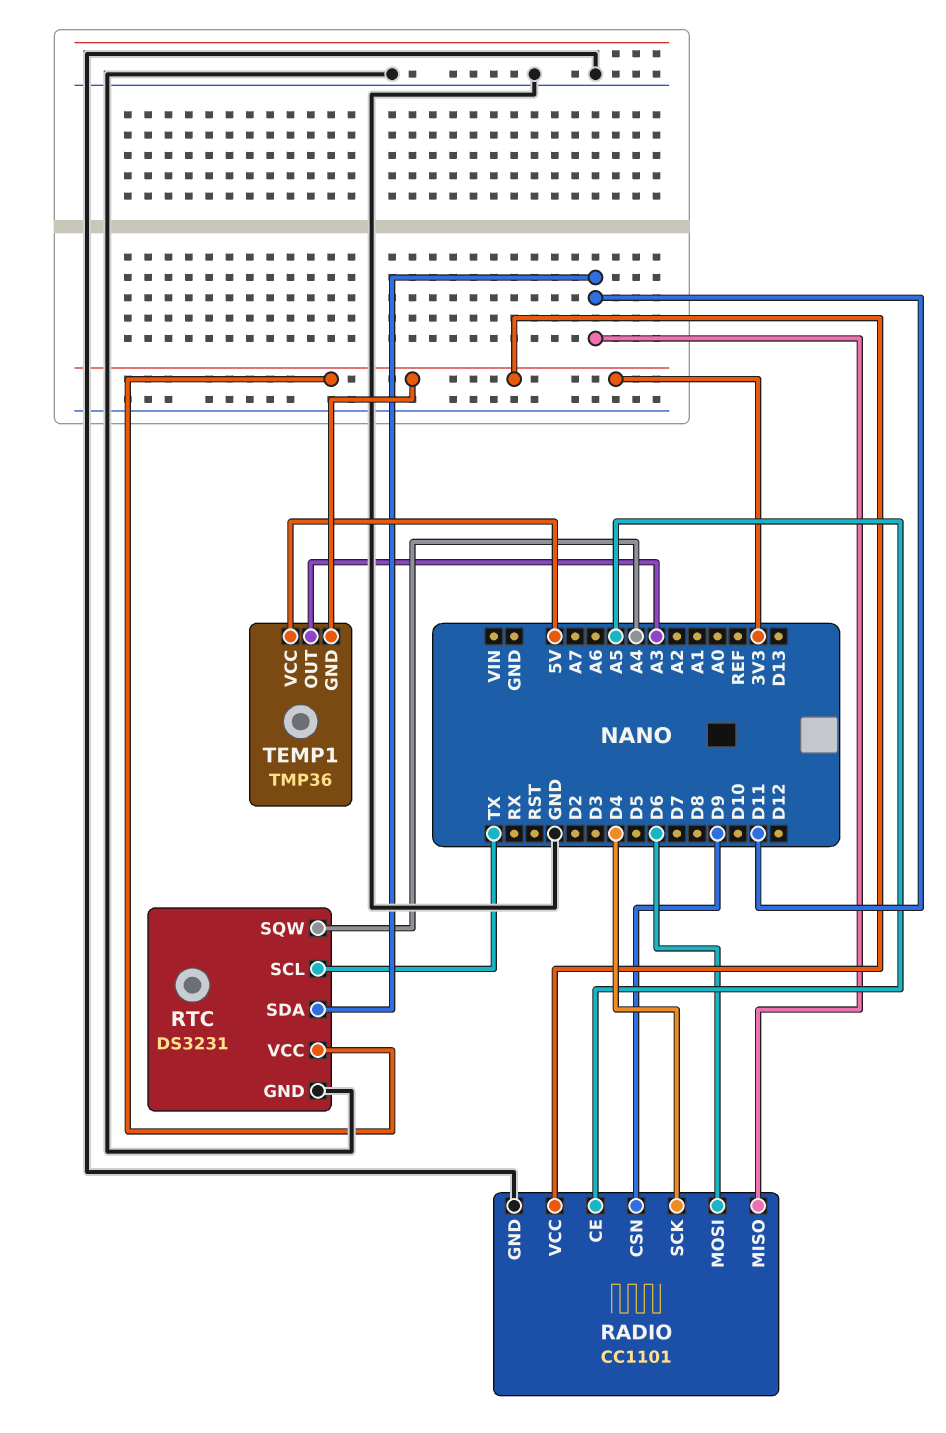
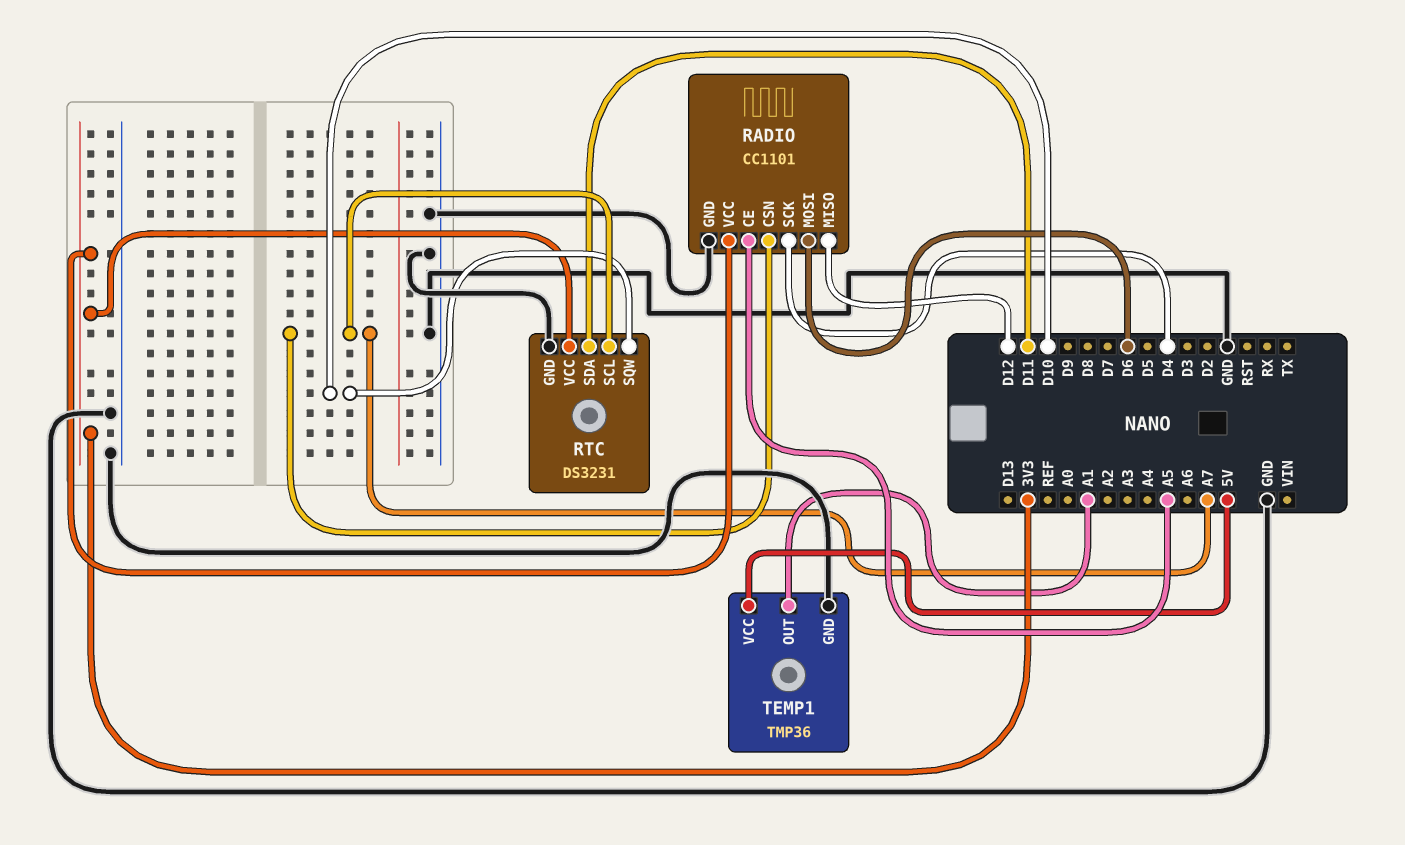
RADIO pin CSN: D9 -> A7
RADIO pin MISO: D11 -> D12
RTC pin SCL: TX -> A7
RTC pin SQW: A4 -> D10
TEMP1 pin GND: 3V3 -> GND
TEMP1 pin OUT: A3 -> A1

